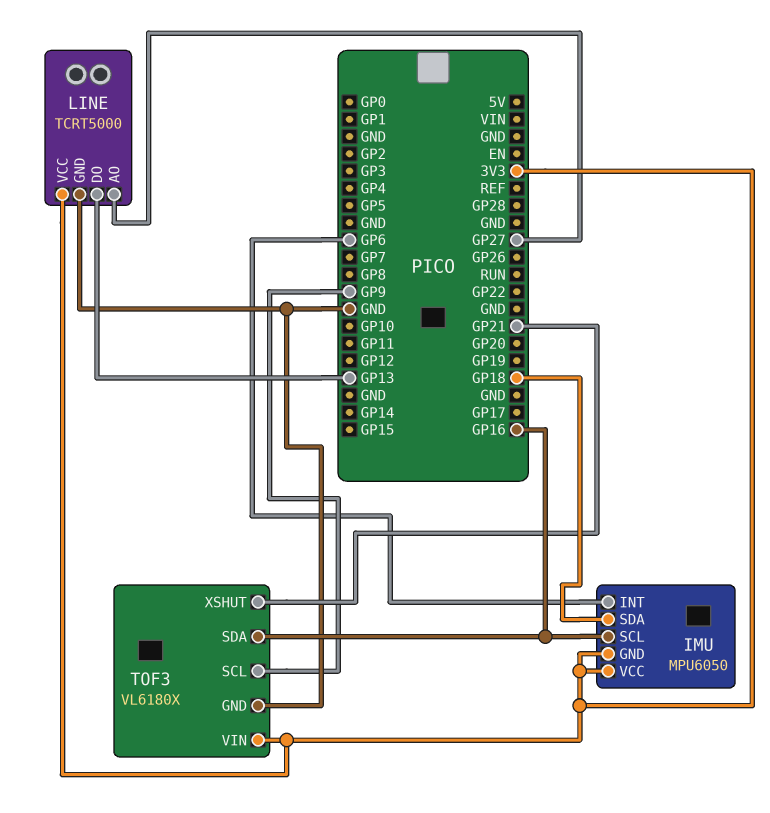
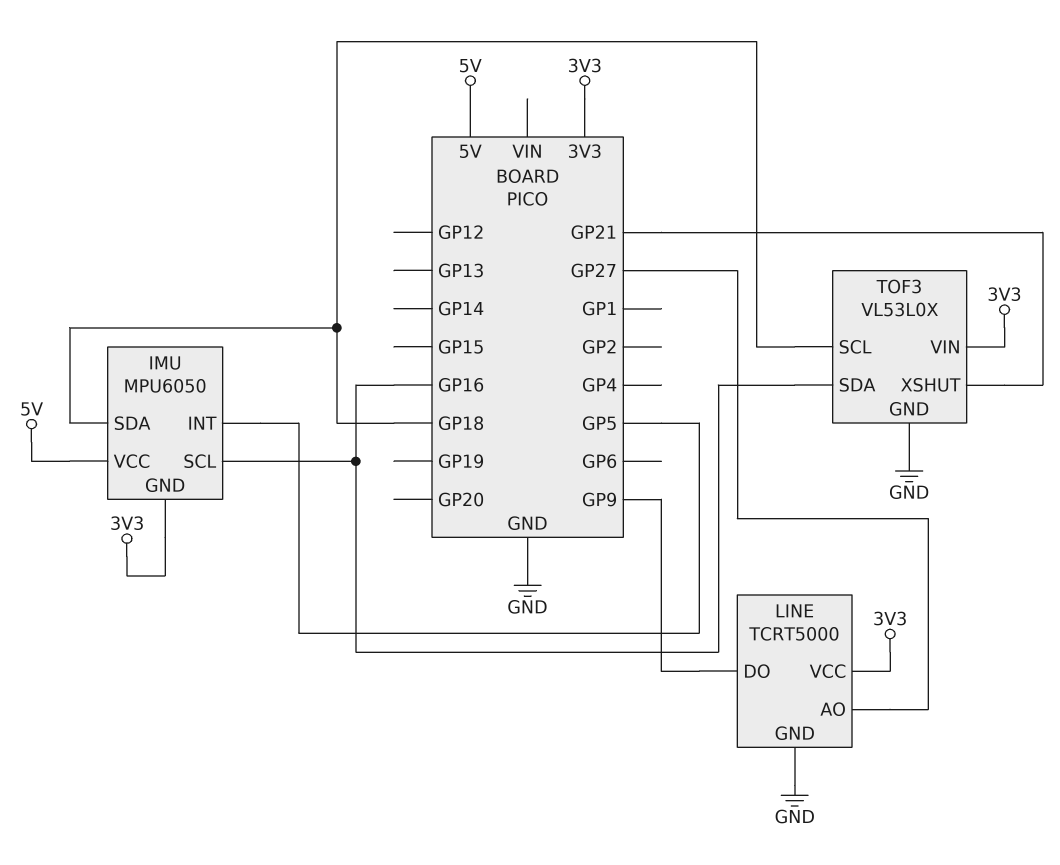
IMU pin INT: GP6 -> GP5
IMU pin VCC: 3V3 -> 5V
LINE pin DO: GP13 -> GP9
TOF3: VL6180X -> VL53L0X
TOF3 pin SCL: GP9 -> GP18

